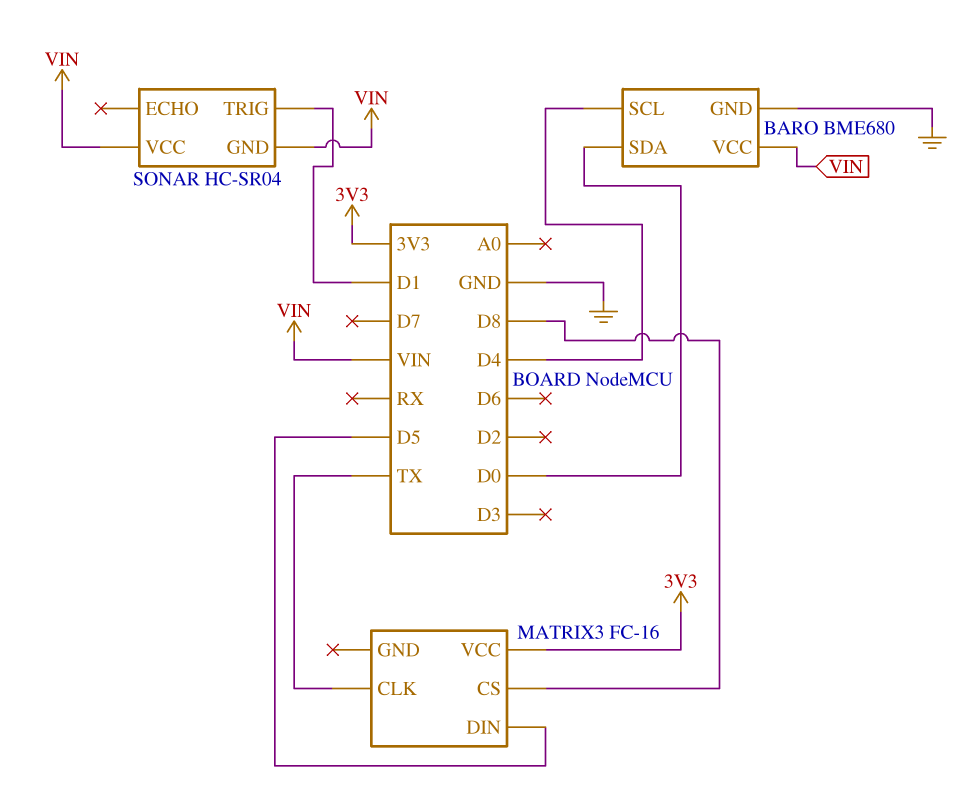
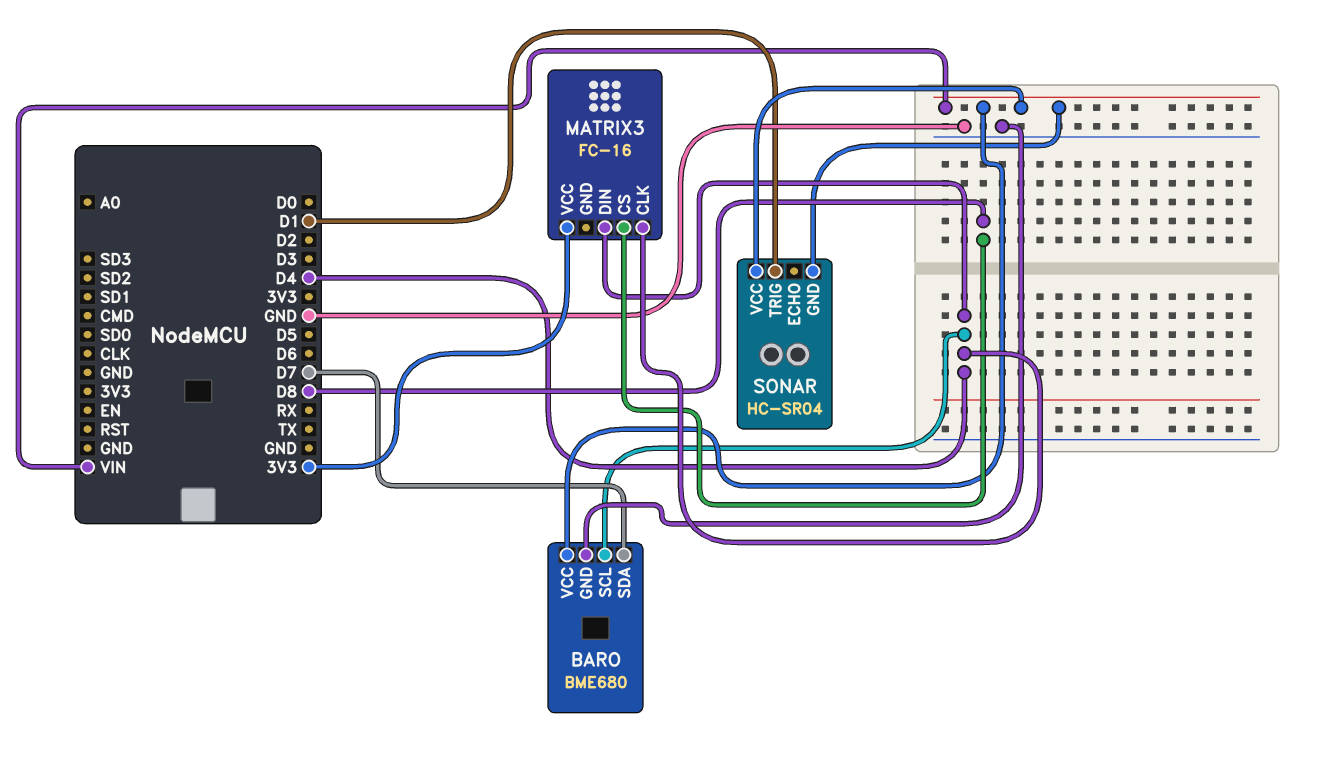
BARO pin SDA: D0 -> D7
MATRIX3 pin CLK: TX -> D4
MATRIX3 pin DIN: D5 -> D4

